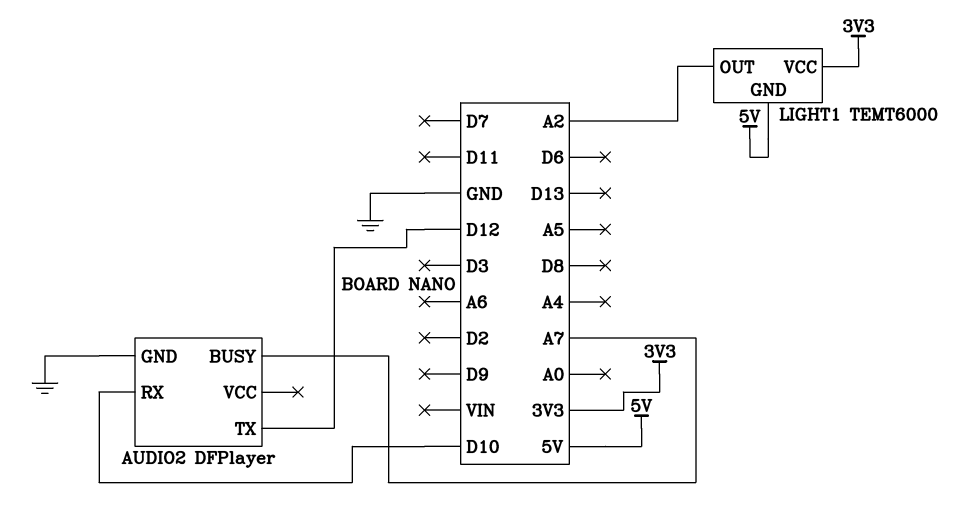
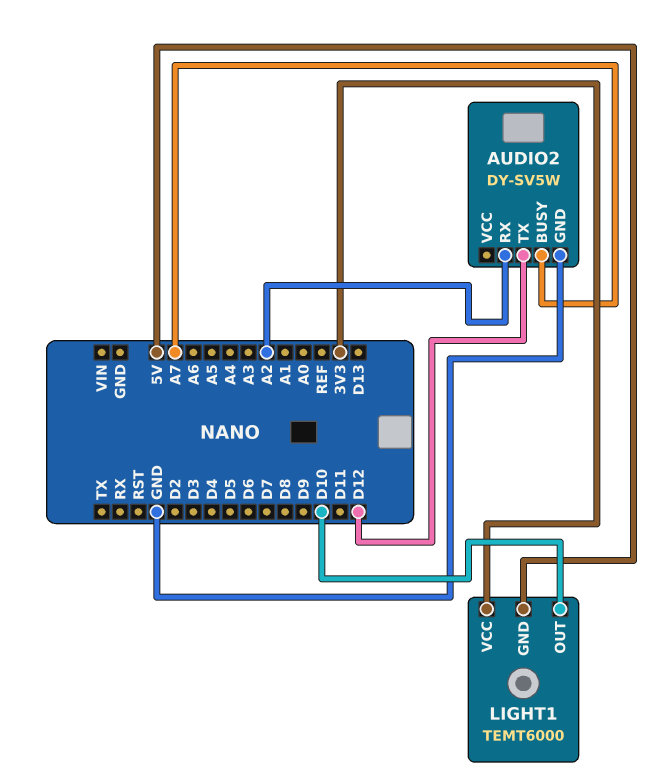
AUDIO2: DFPlayer -> DY-SV5W
AUDIO2 pin RX: D10 -> A2
LIGHT1 pin OUT: A2 -> D10

